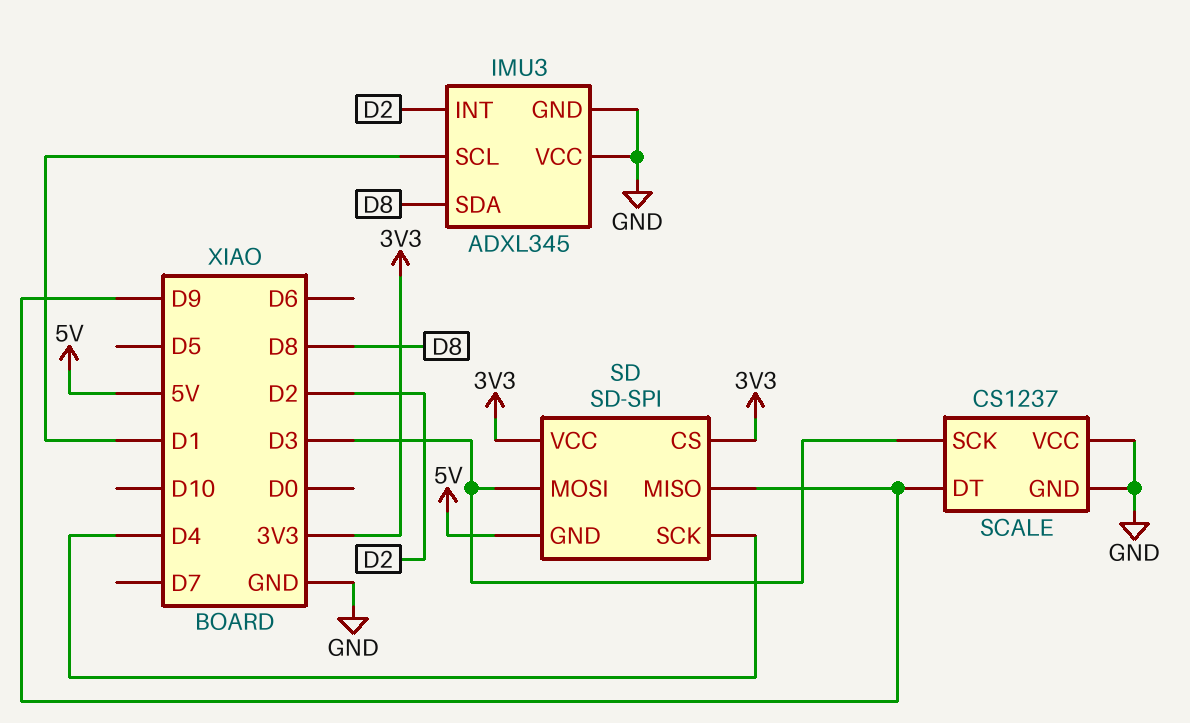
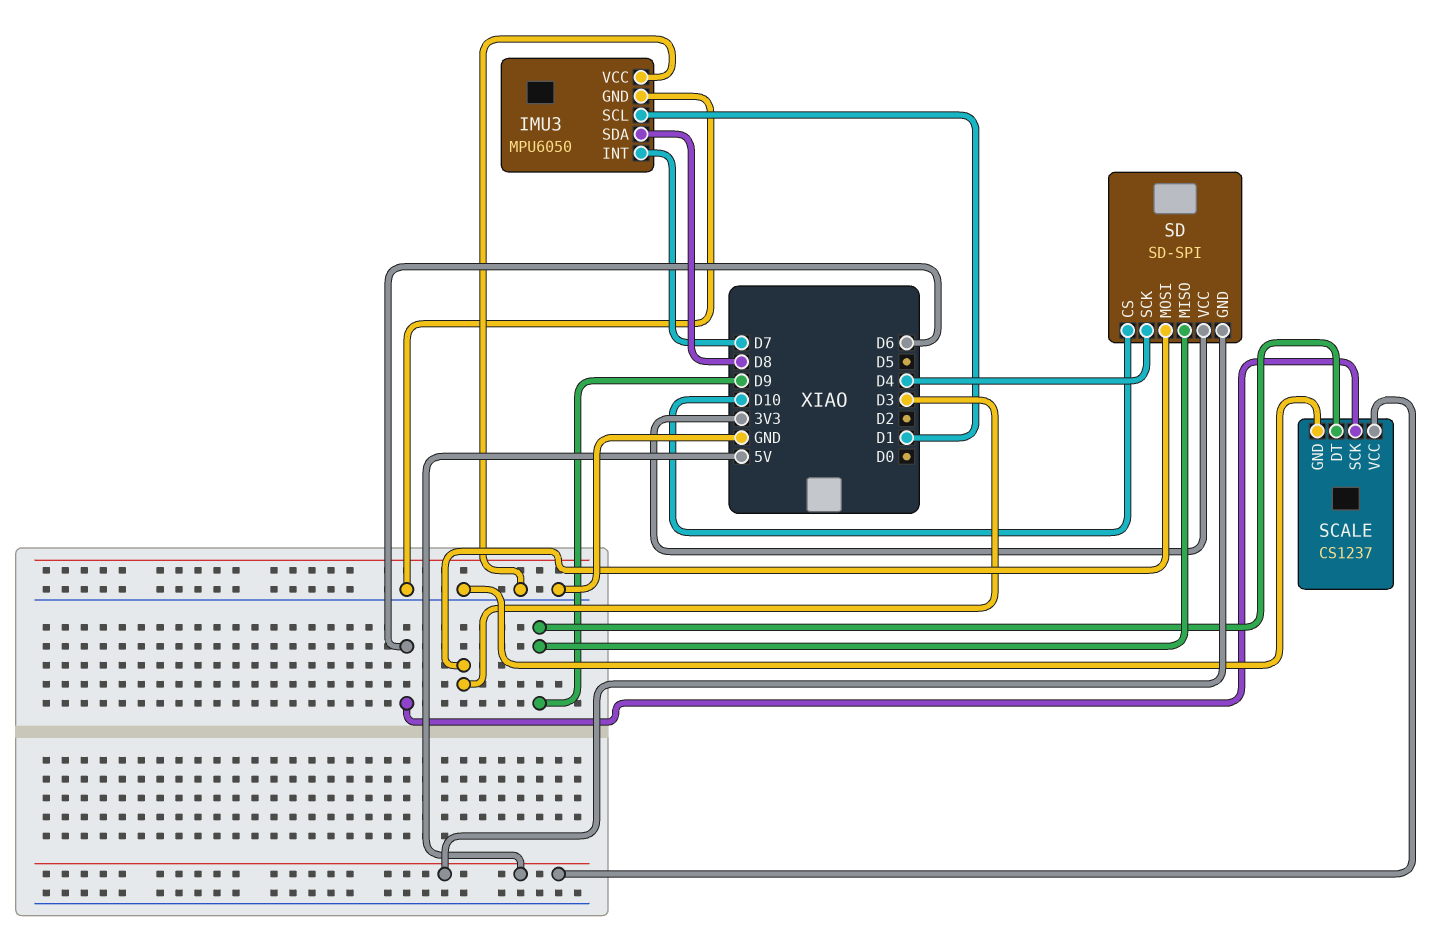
IMU3: ADXL345 -> MPU6050
IMU3 pin INT: D2 -> D7
SCALE pin SCK: D3 -> D6
SCALE pin VCC: GND -> 5V
SD pin CS: 3V3 -> D10

